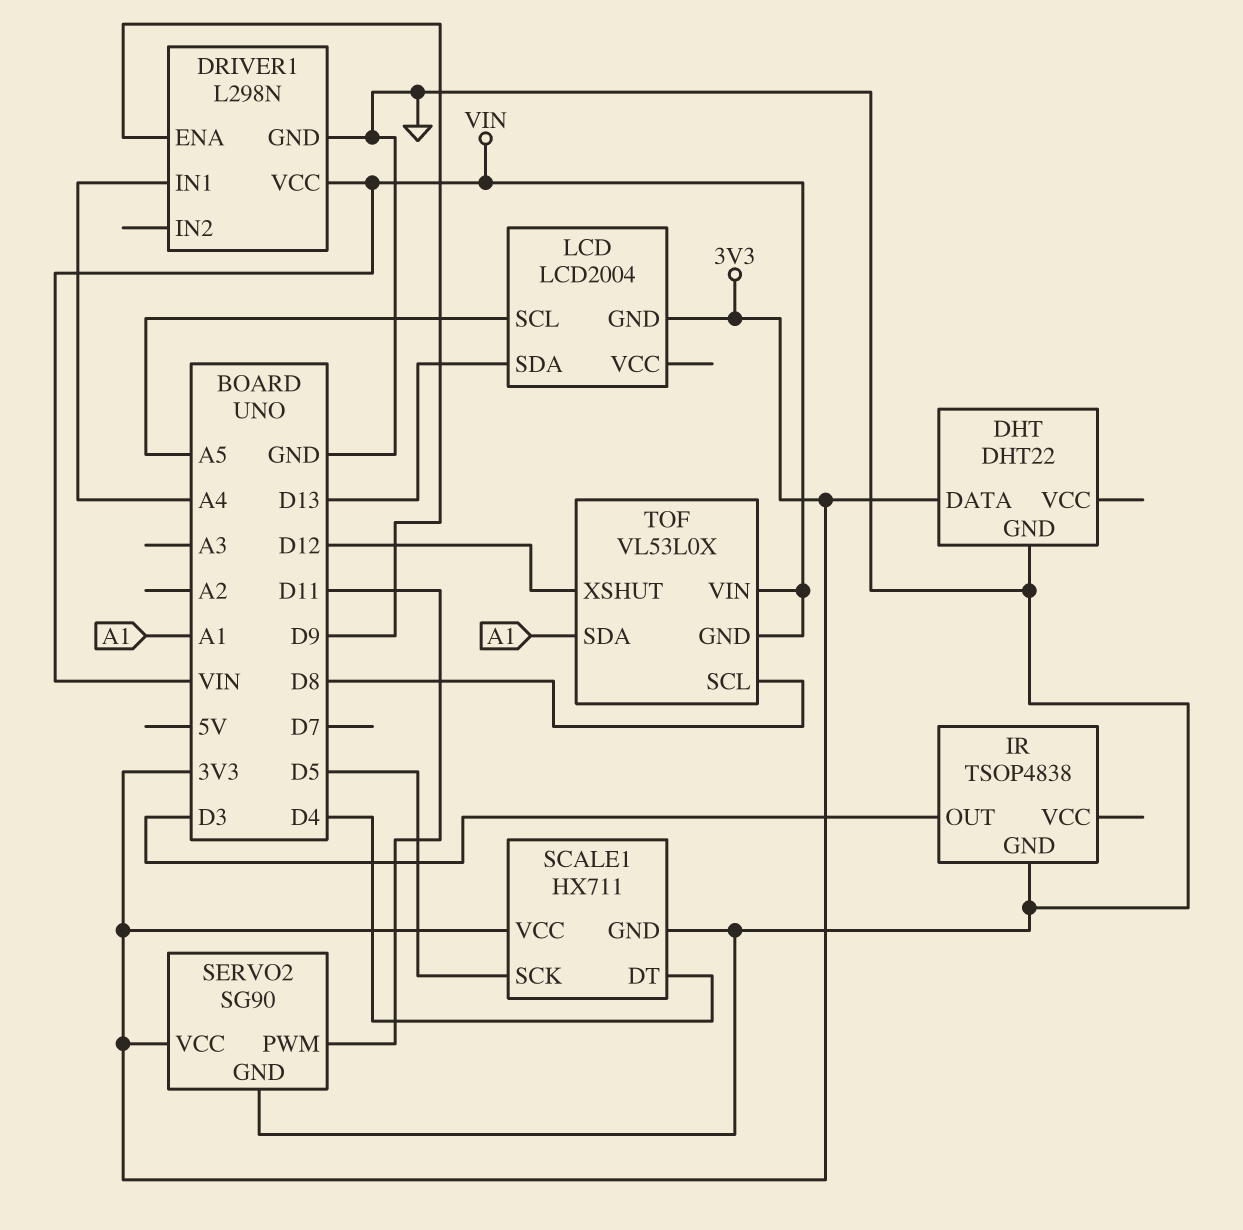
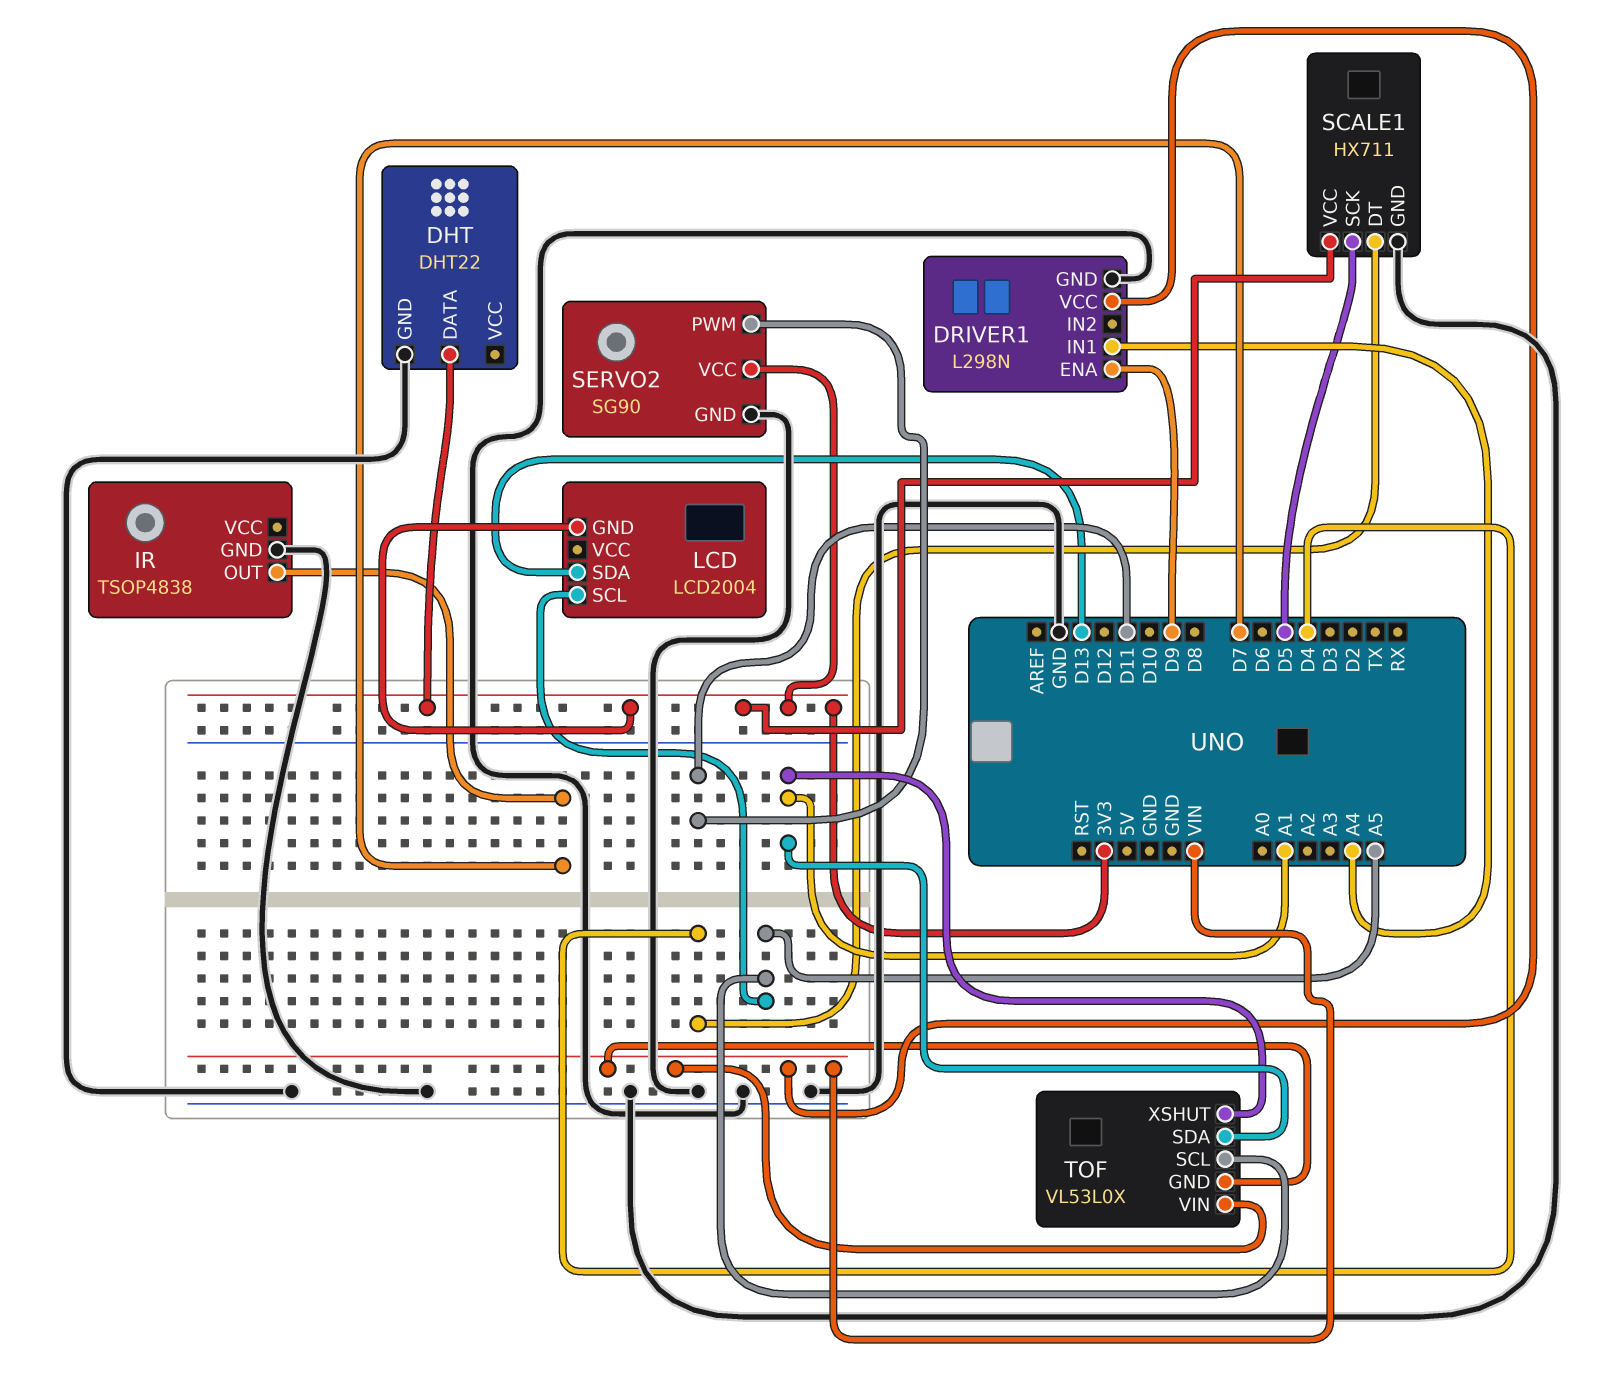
IR pin OUT: D3 -> D7
TOF pin SCL: D8 -> A5
TOF pin XSHUT: D12 -> A1

